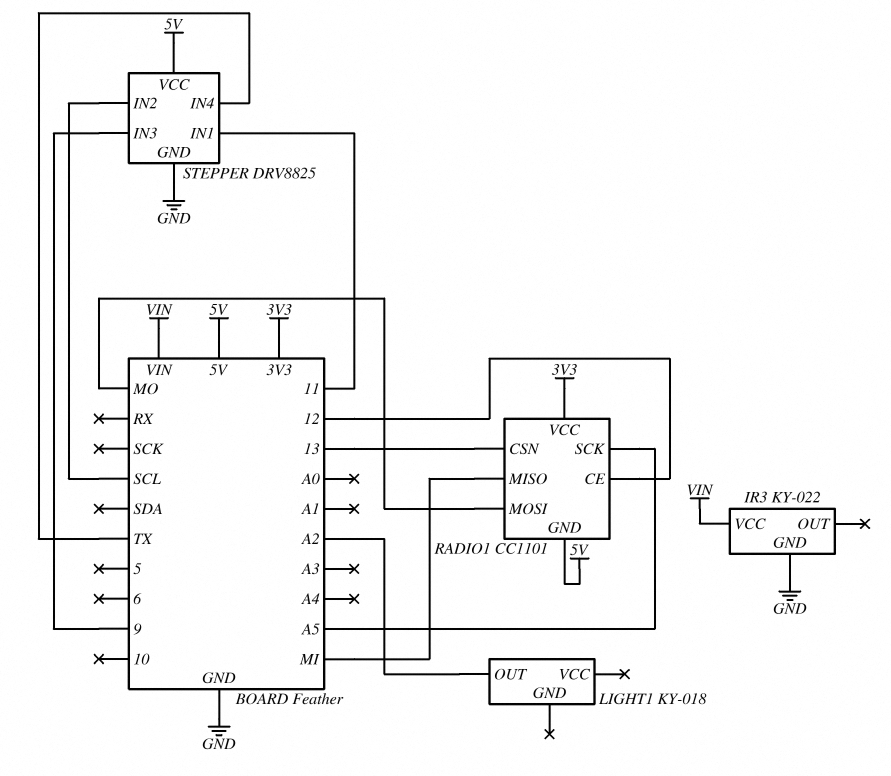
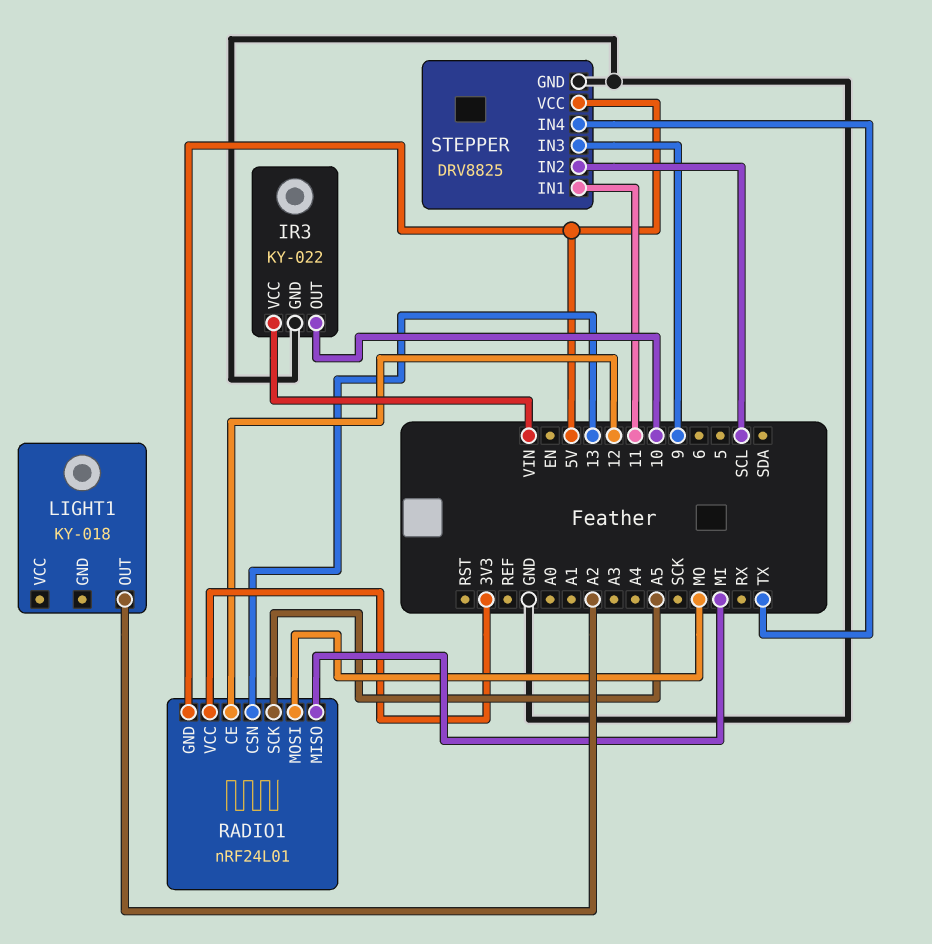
IR3 pin OUT: none -> 10
RADIO1: CC1101 -> nRF24L01

